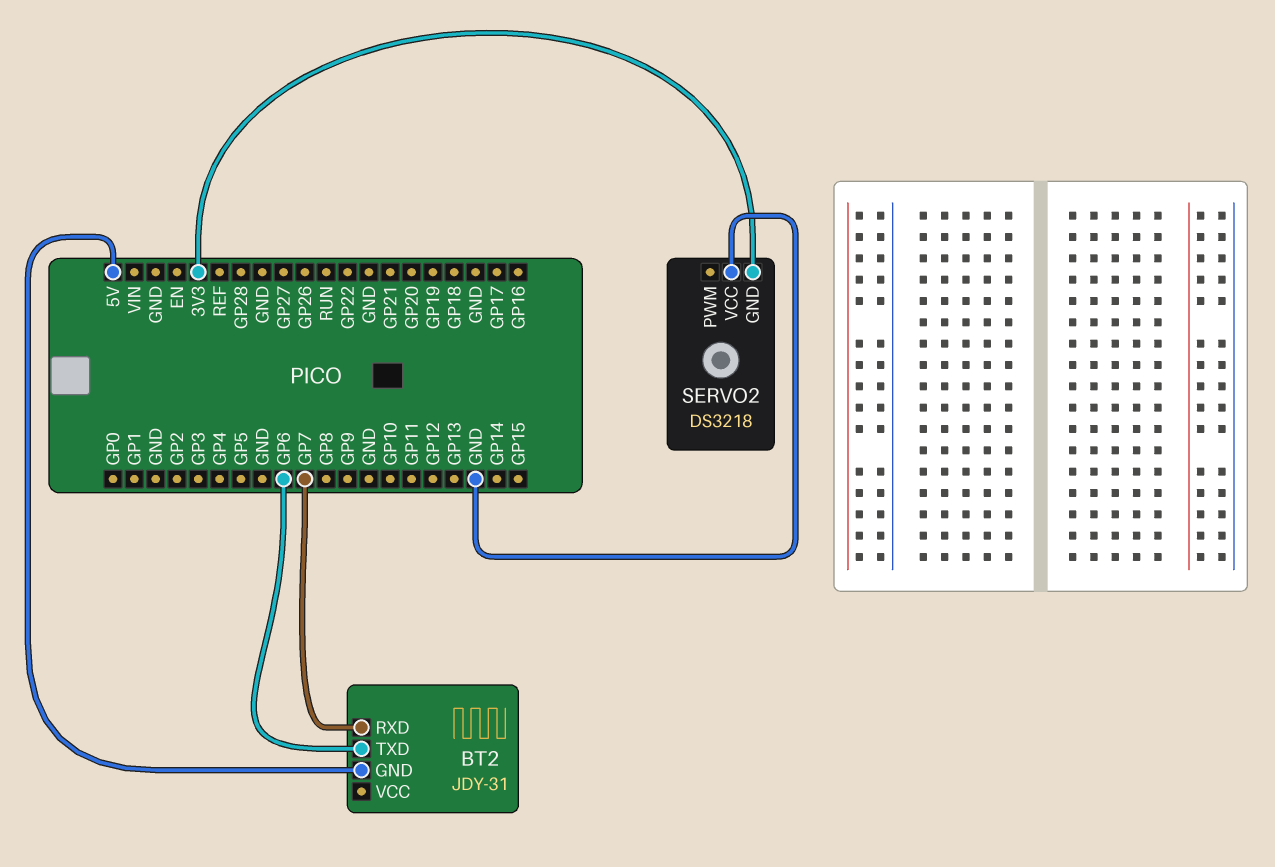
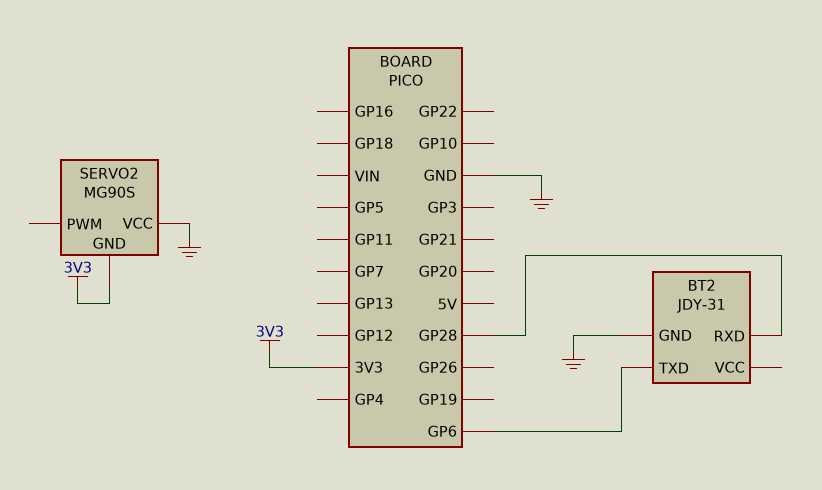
BT2 pin GND: 5V -> GND
BT2 pin RXD: GP7 -> GP28
SERVO2: DS3218 -> MG90S

